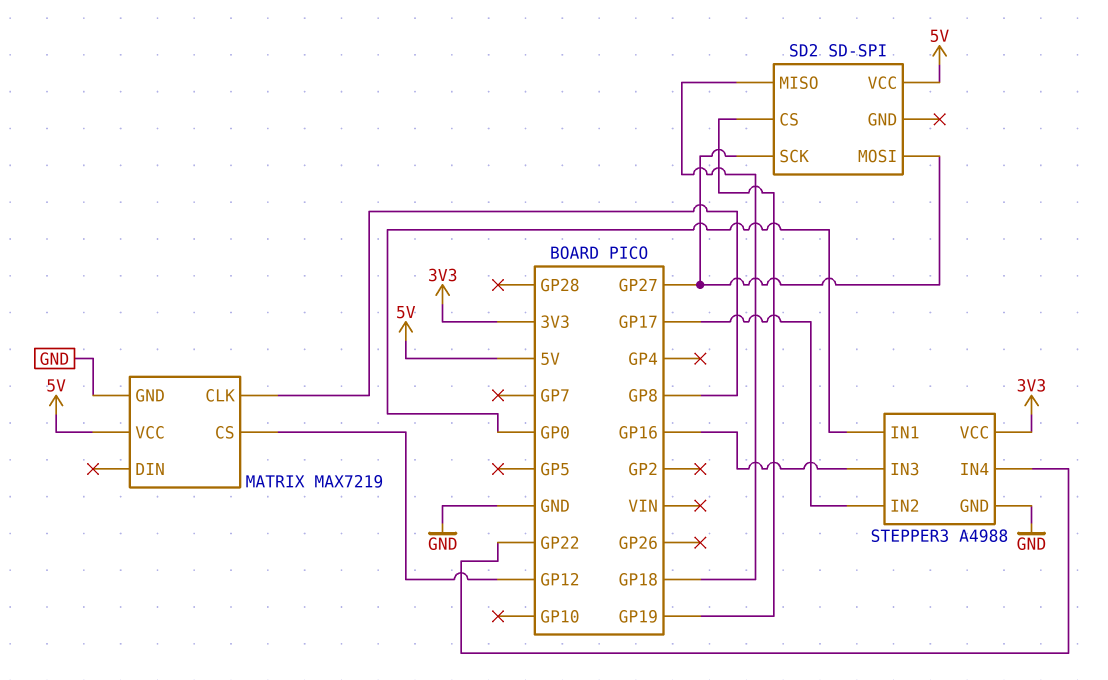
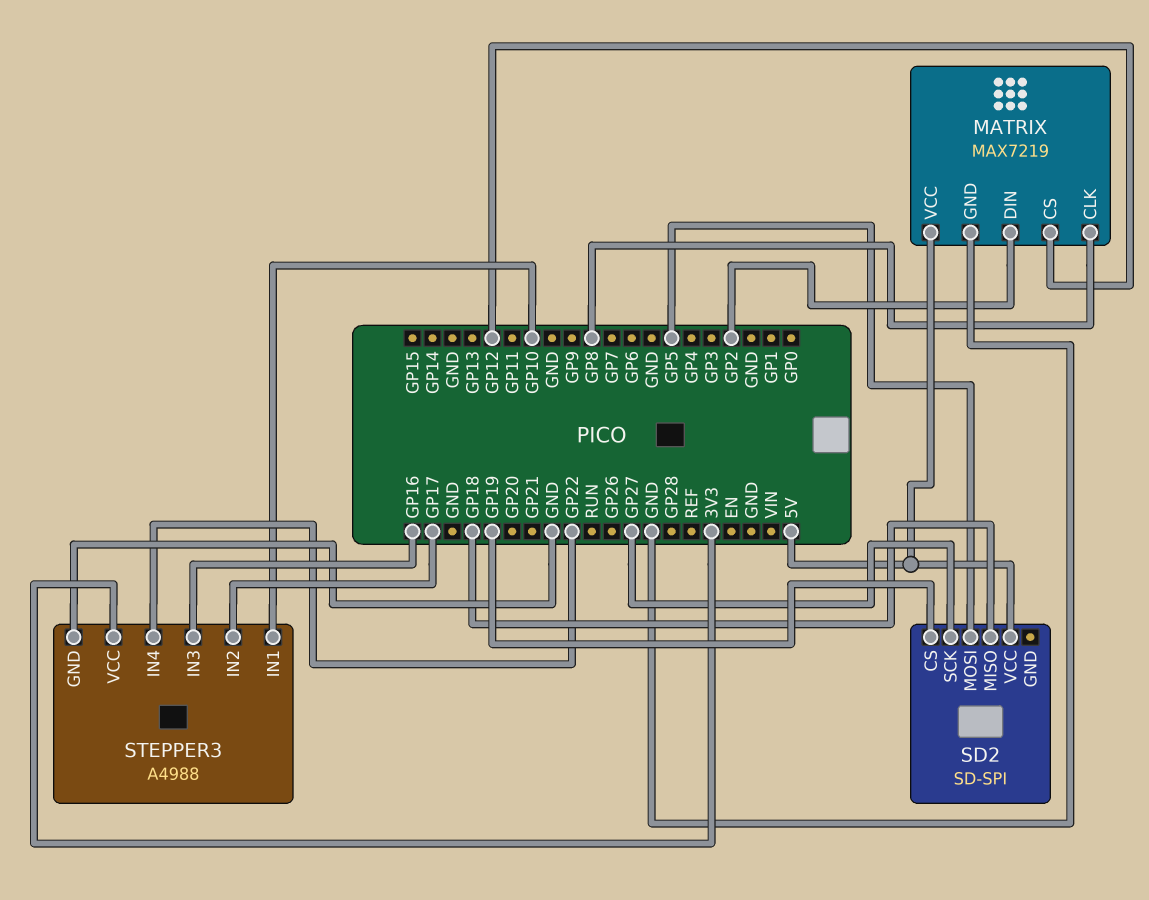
MATRIX pin DIN: none -> GP2
SD2 pin MOSI: GP27 -> GP5
STEPPER3 pin IN1: GP0 -> GP10

